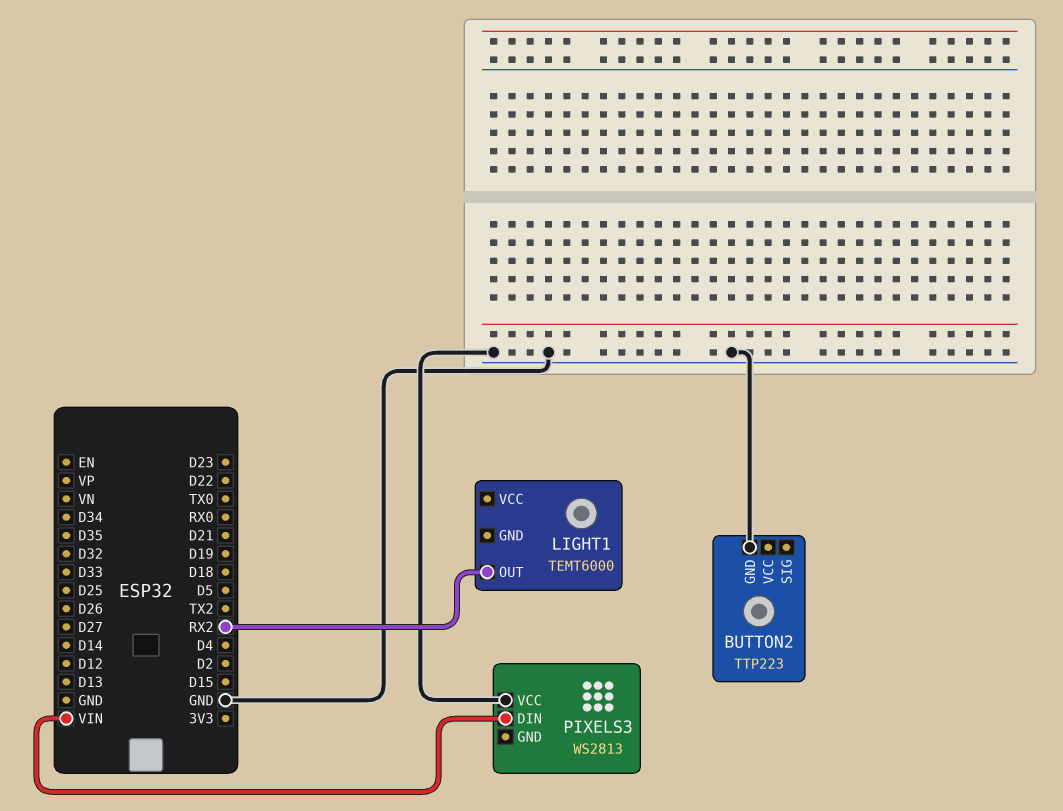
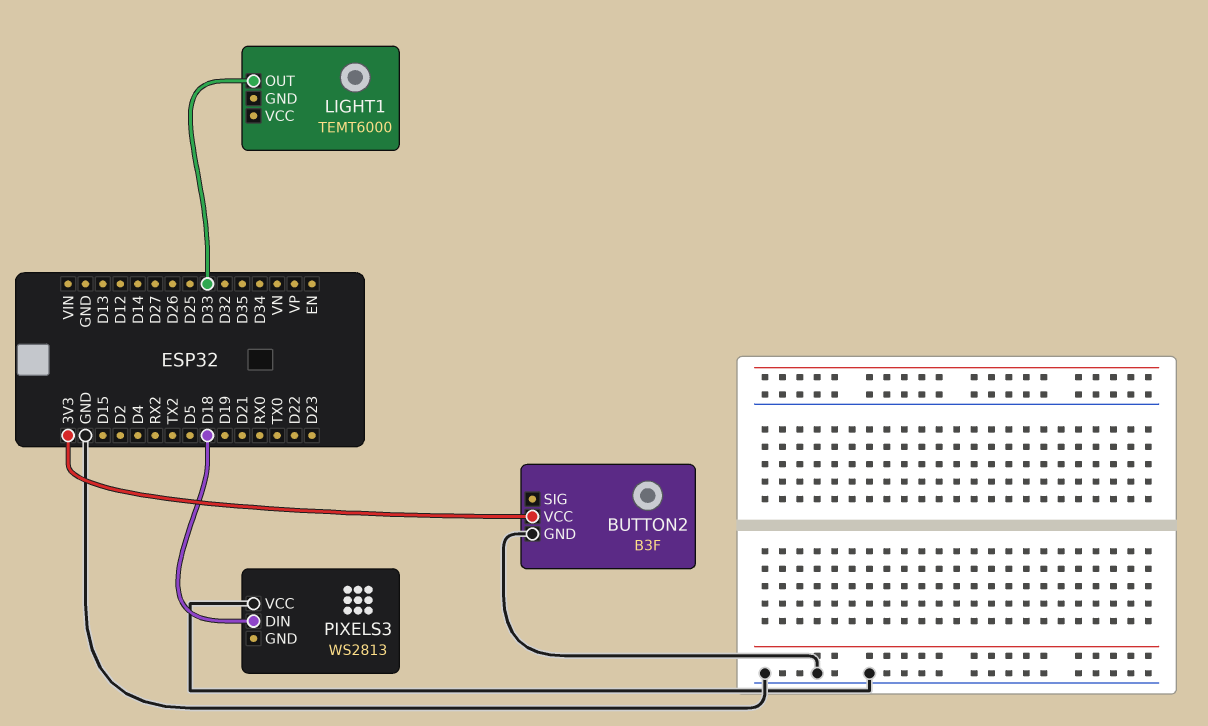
BUTTON2: TTP223 -> B3F
BUTTON2 pin VCC: none -> 3V3
LIGHT1 pin OUT: RX2 -> D33
PIXELS3 pin DIN: VIN -> D18

